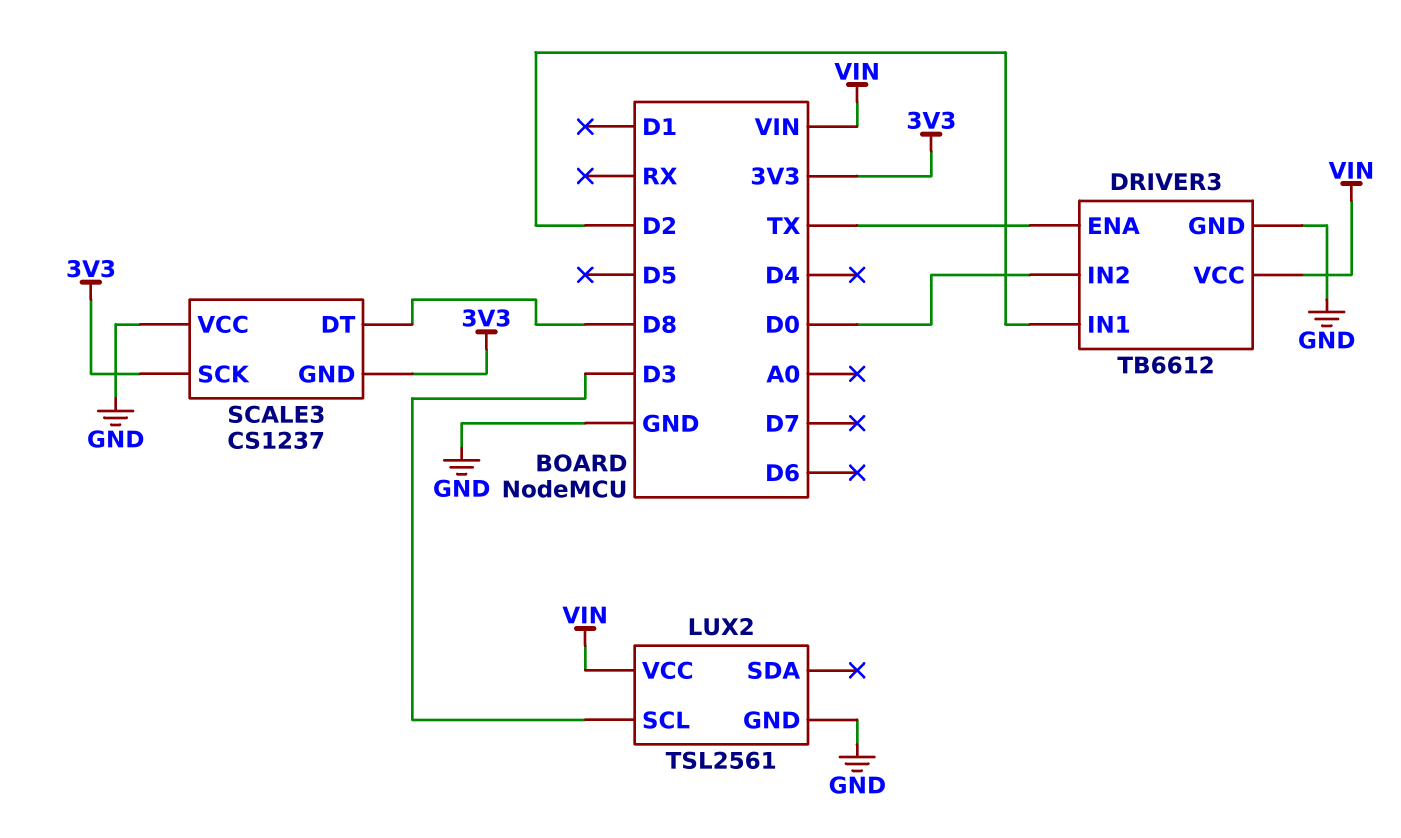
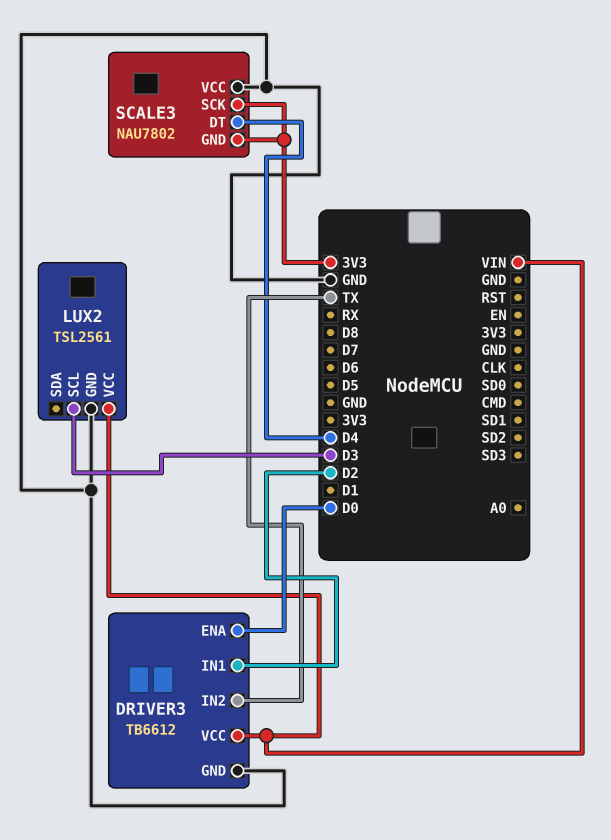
DRIVER3 pin ENA: TX -> D0
DRIVER3 pin IN2: D0 -> TX
SCALE3: CS1237 -> NAU7802
SCALE3 pin DT: D8 -> D4

